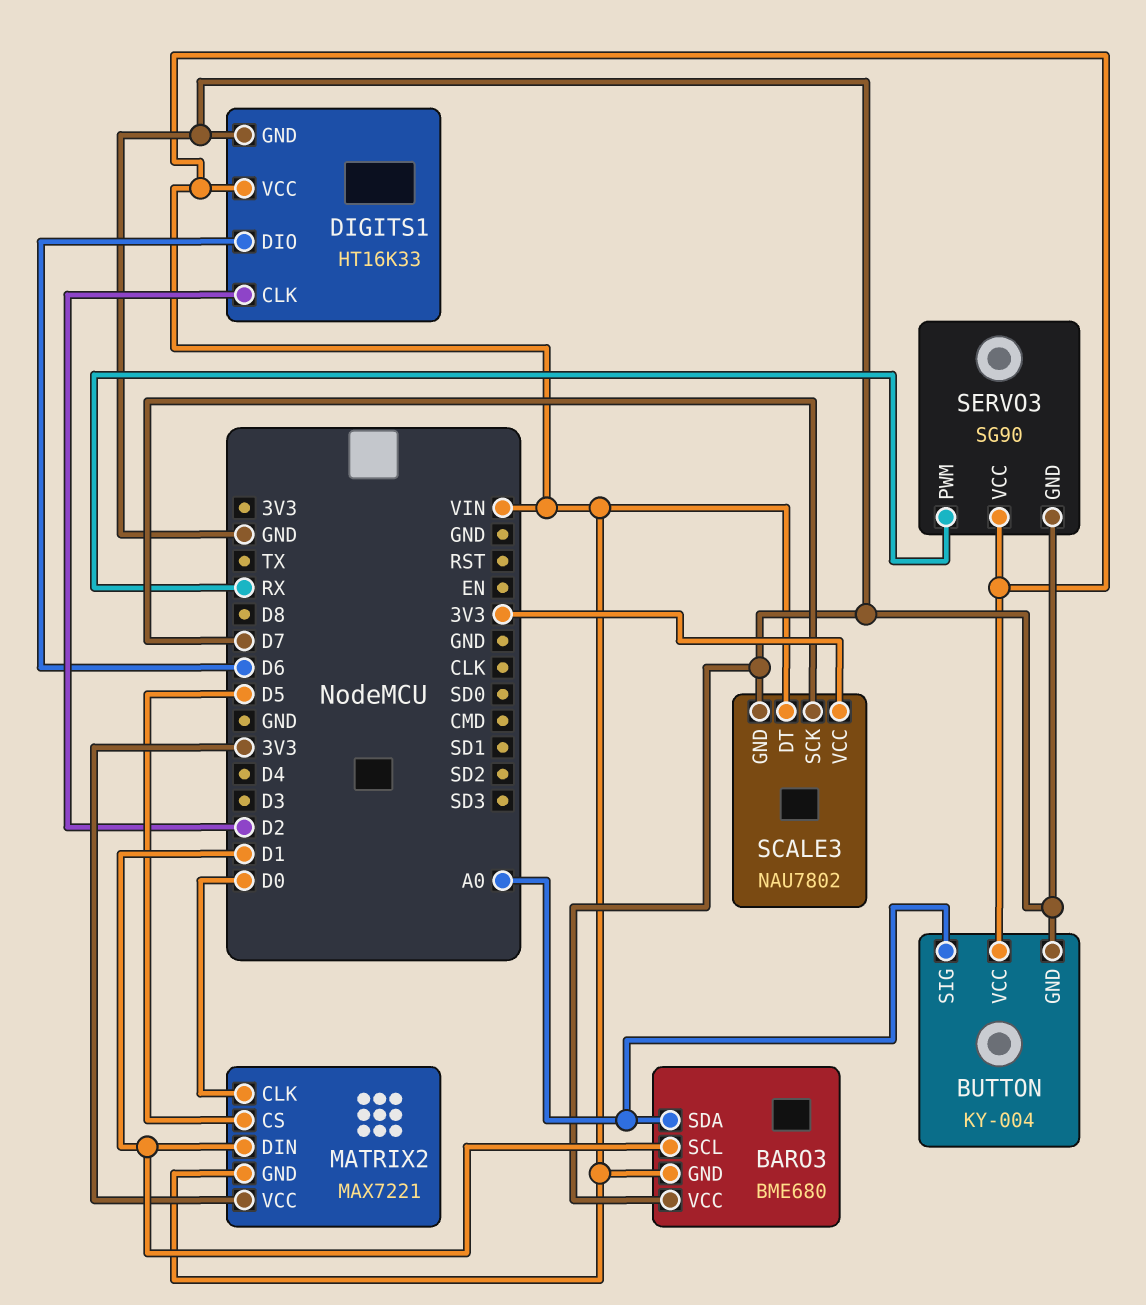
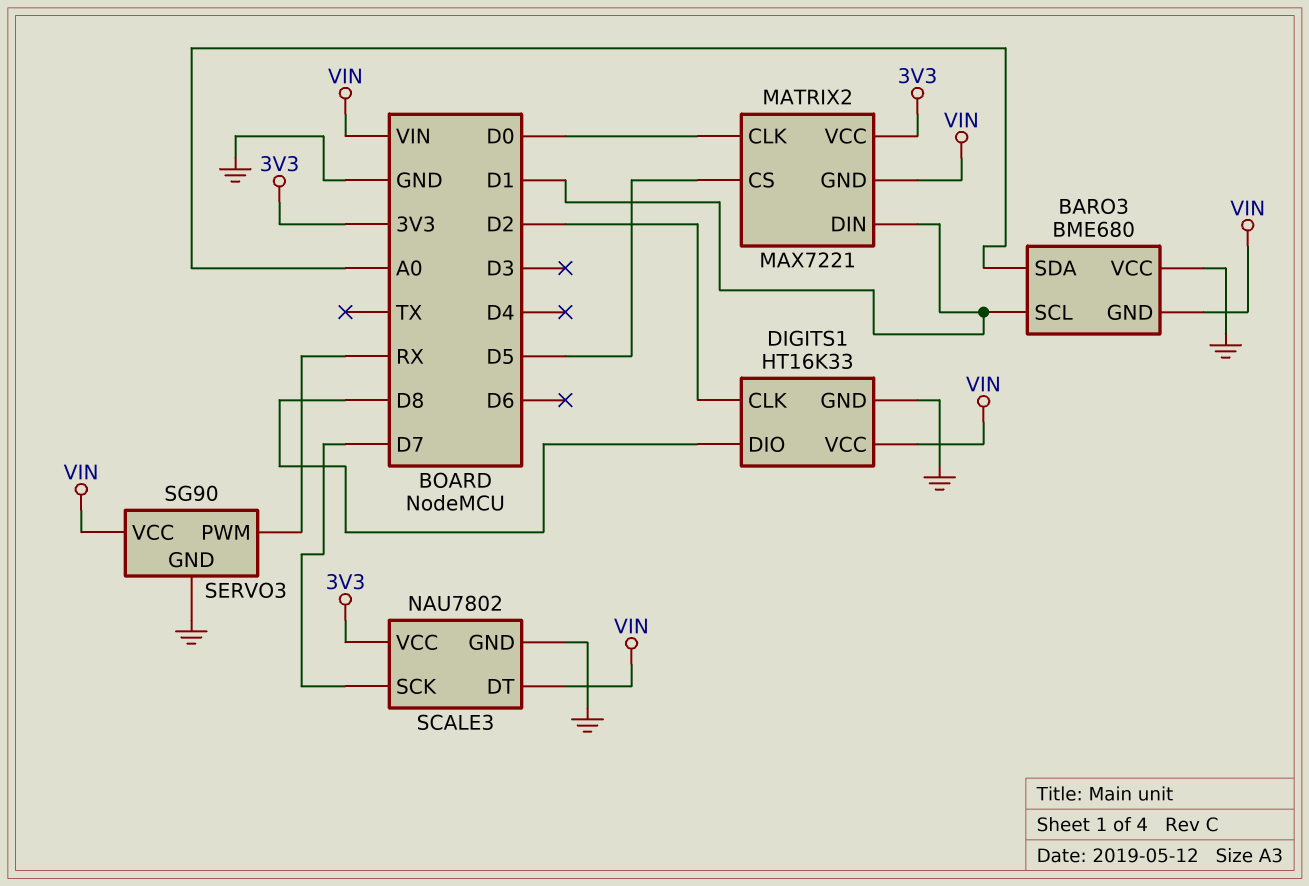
BUTTON: KY-004 -> none
BUTTON pin GND: GND -> none
BUTTON pin SIG: A0 -> none
BUTTON pin VCC: VIN -> none
DIGITS1 pin DIO: D6 -> D8

